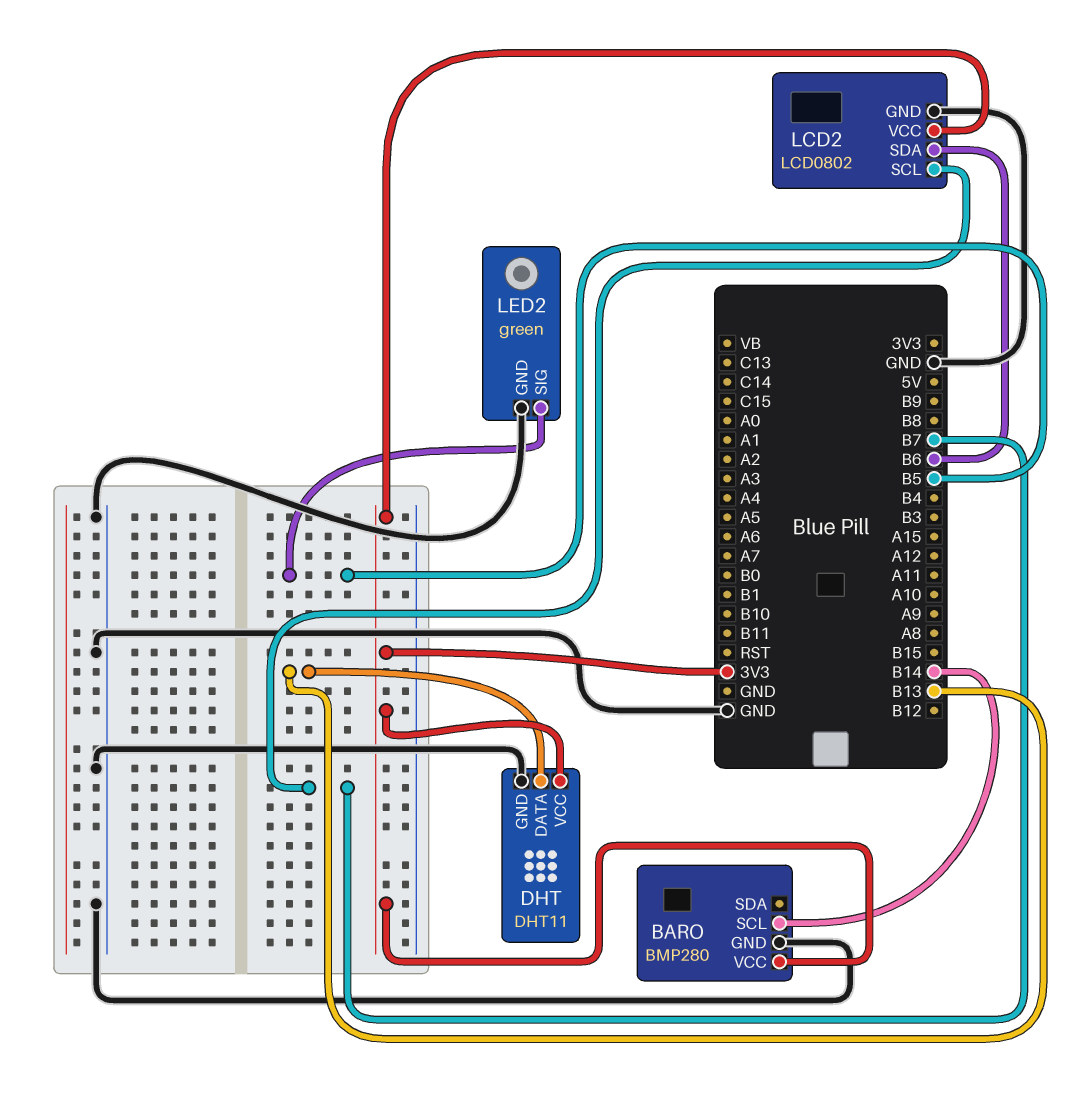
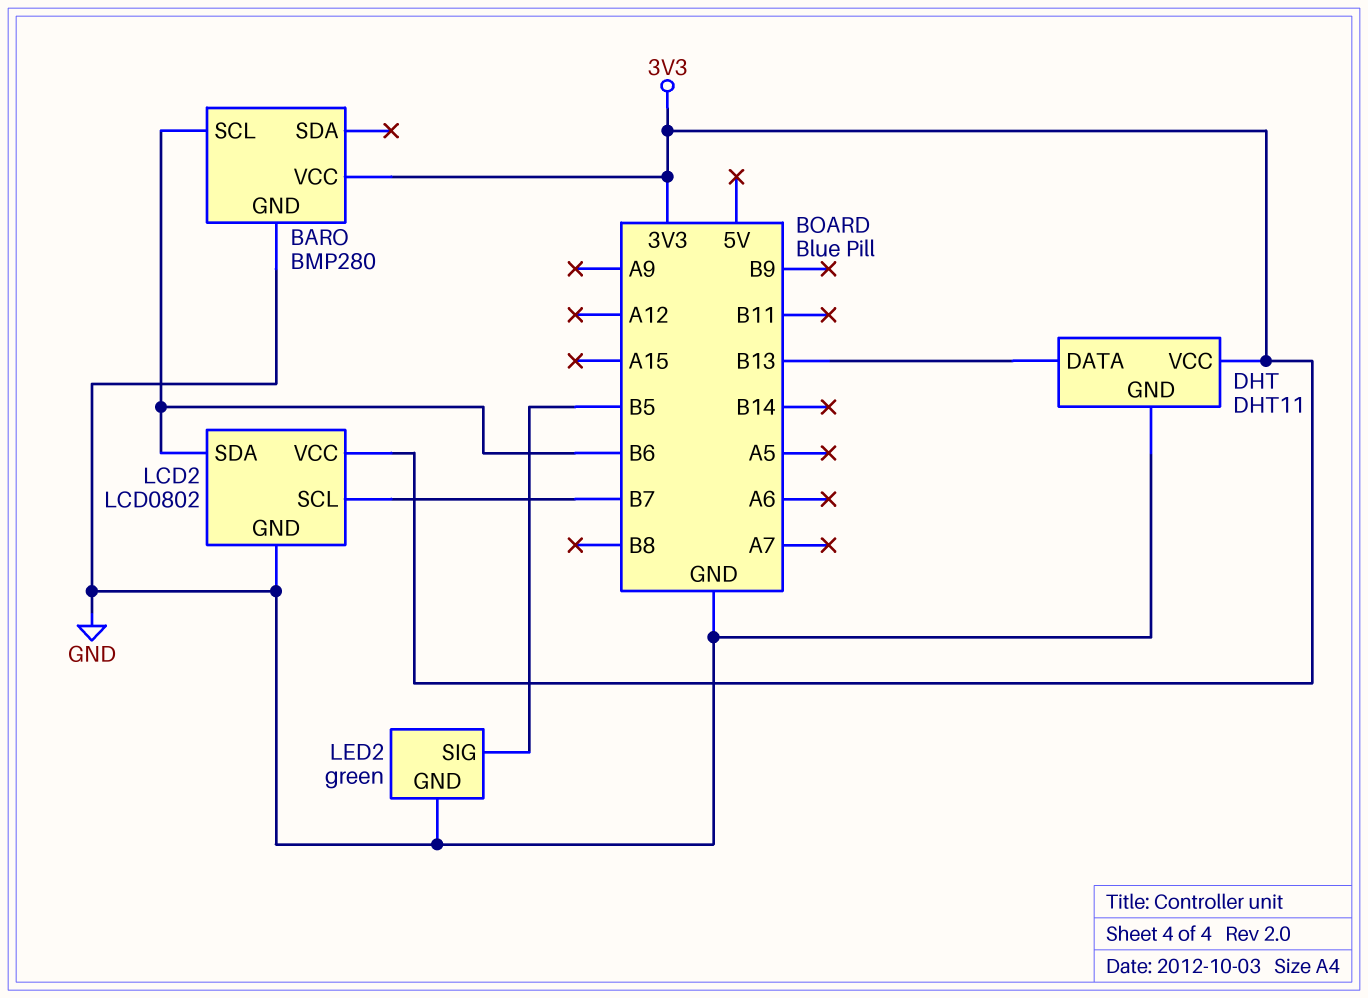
BARO pin SCL: B14 -> B6

